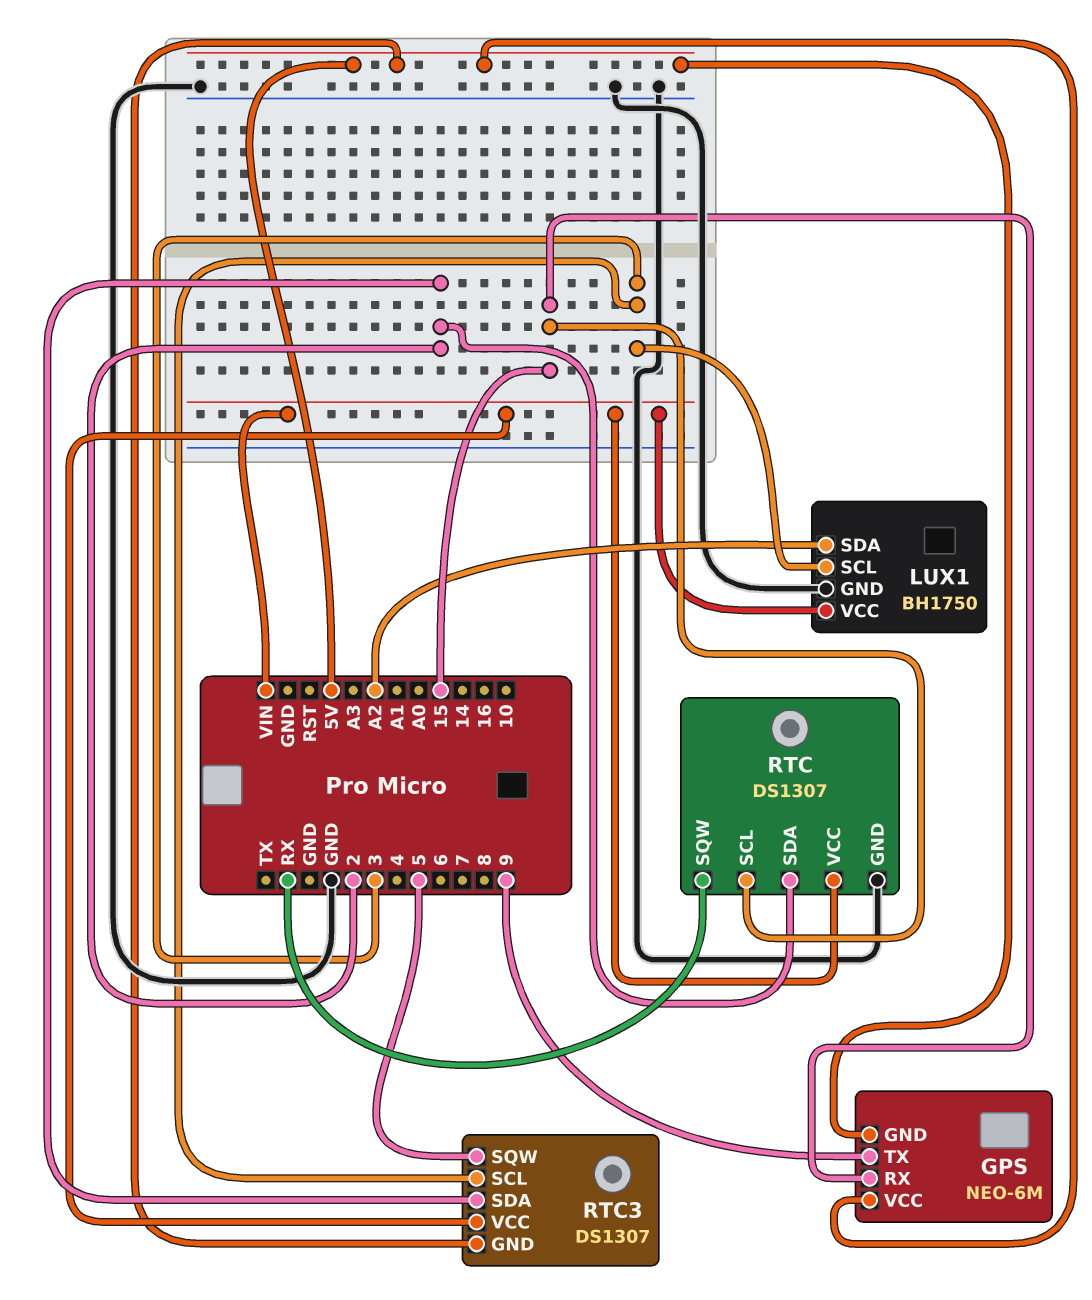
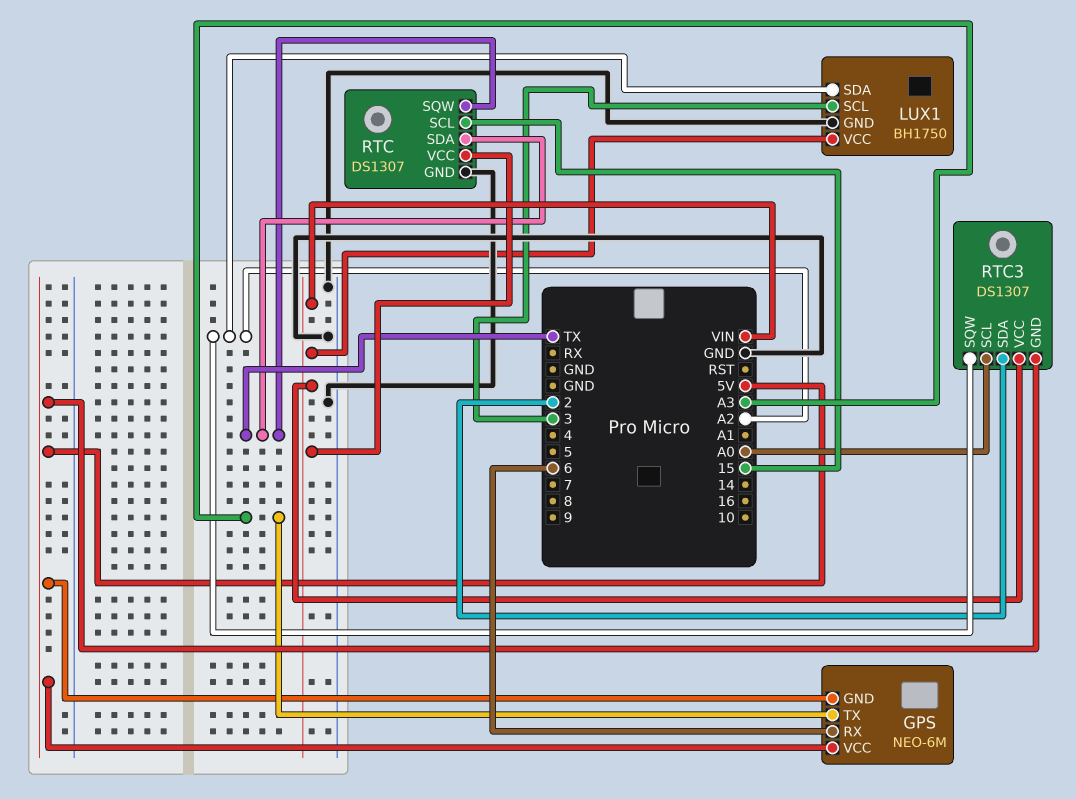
GPS pin RX: 15 -> 6
GPS pin TX: 9 -> A3
RTC pin SDA: 2 -> TX
RTC pin SQW: RX -> TX
RTC3 pin SCL: 3 -> A0
RTC3 pin SQW: 5 -> A2

